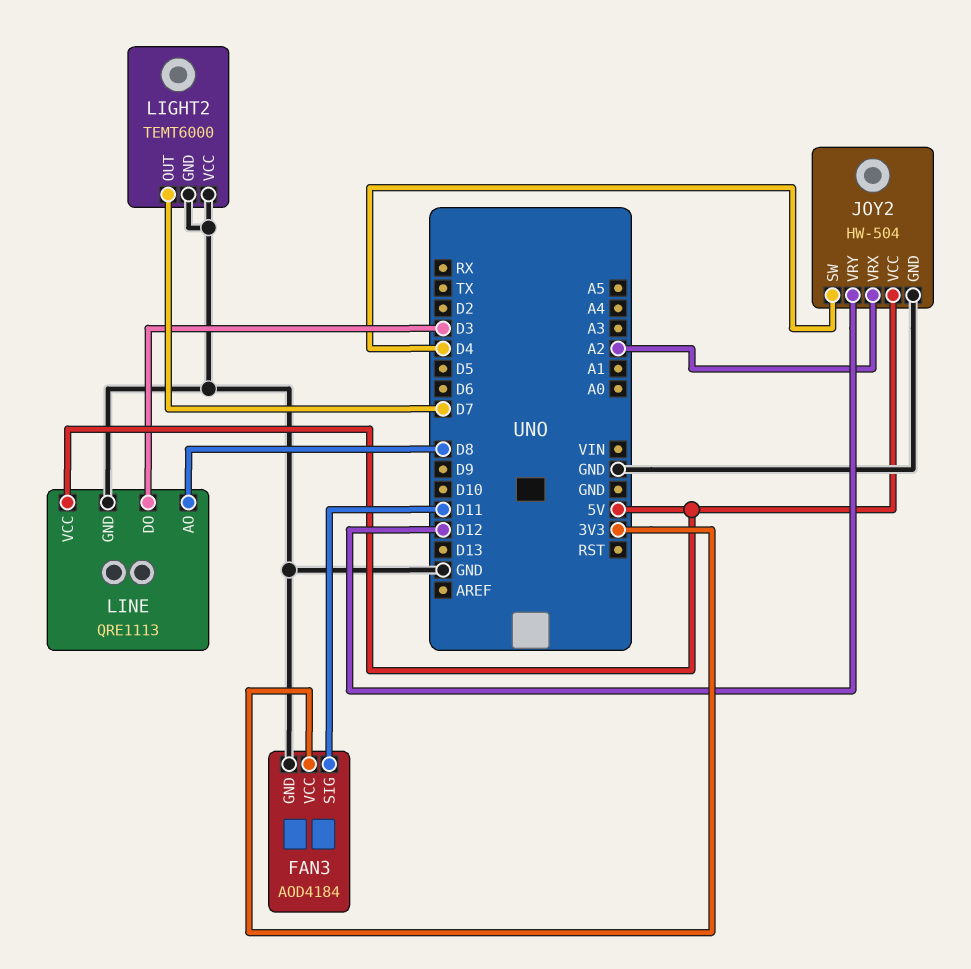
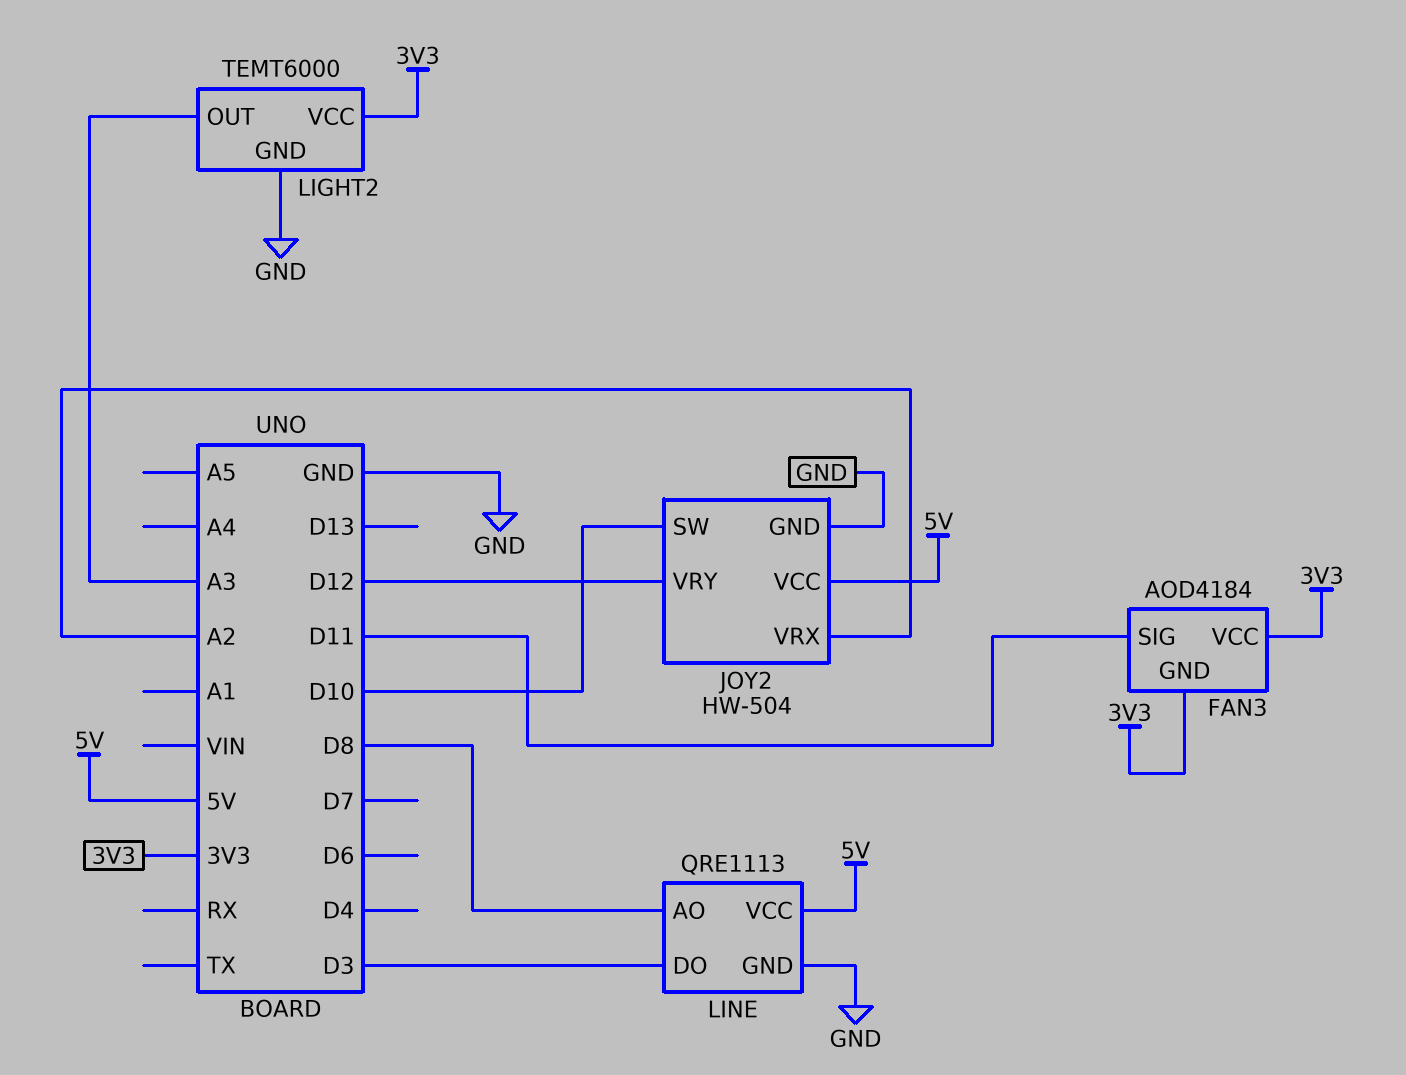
FAN3 pin GND: GND -> 3V3
JOY2 pin SW: D4 -> D10
LIGHT2 pin OUT: D7 -> A3
LIGHT2 pin VCC: GND -> 3V3

